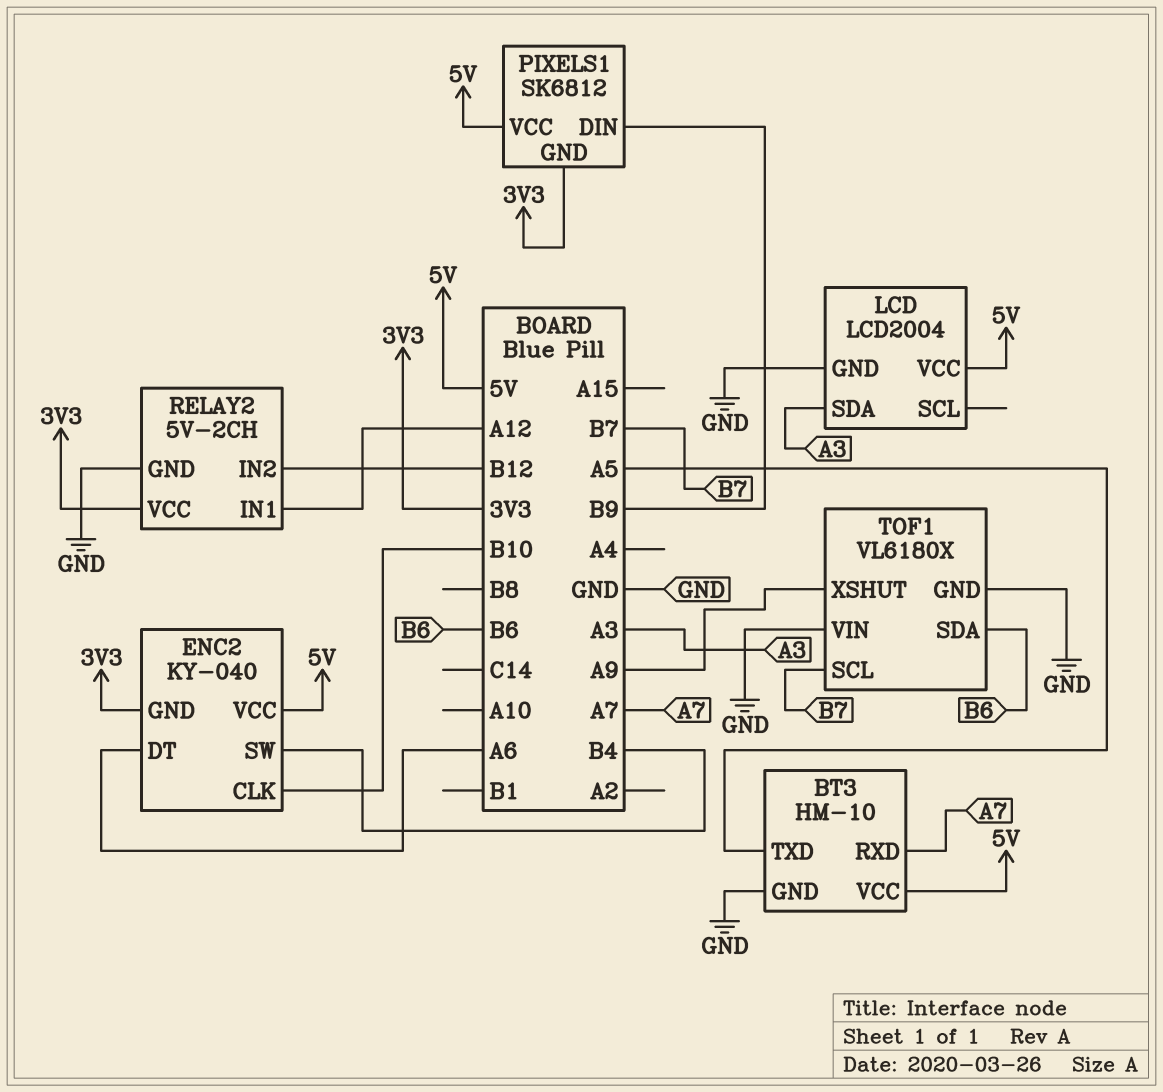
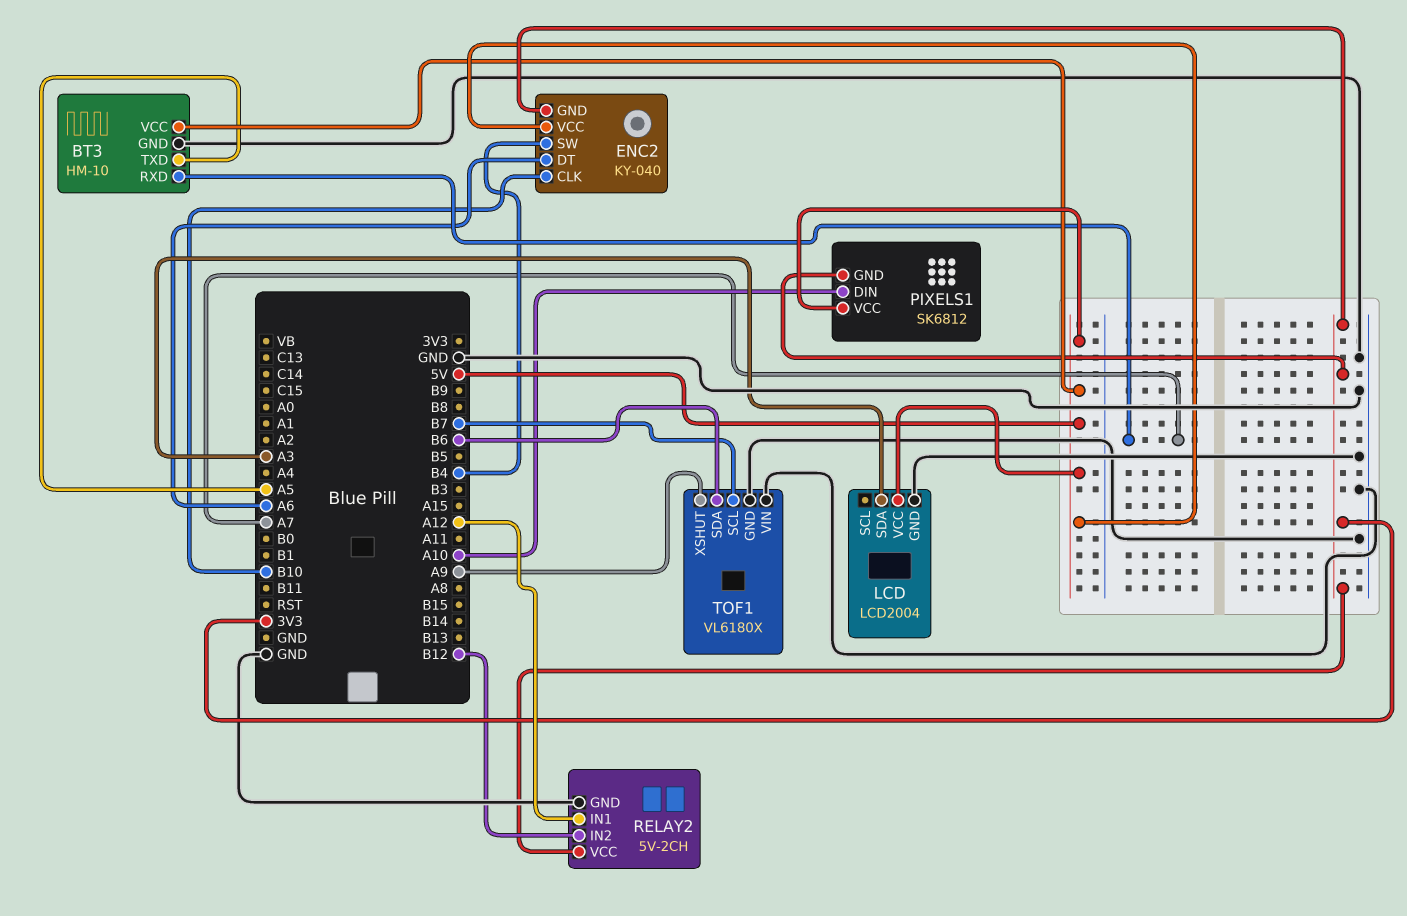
PIXELS1 pin DIN: B9 -> A10

